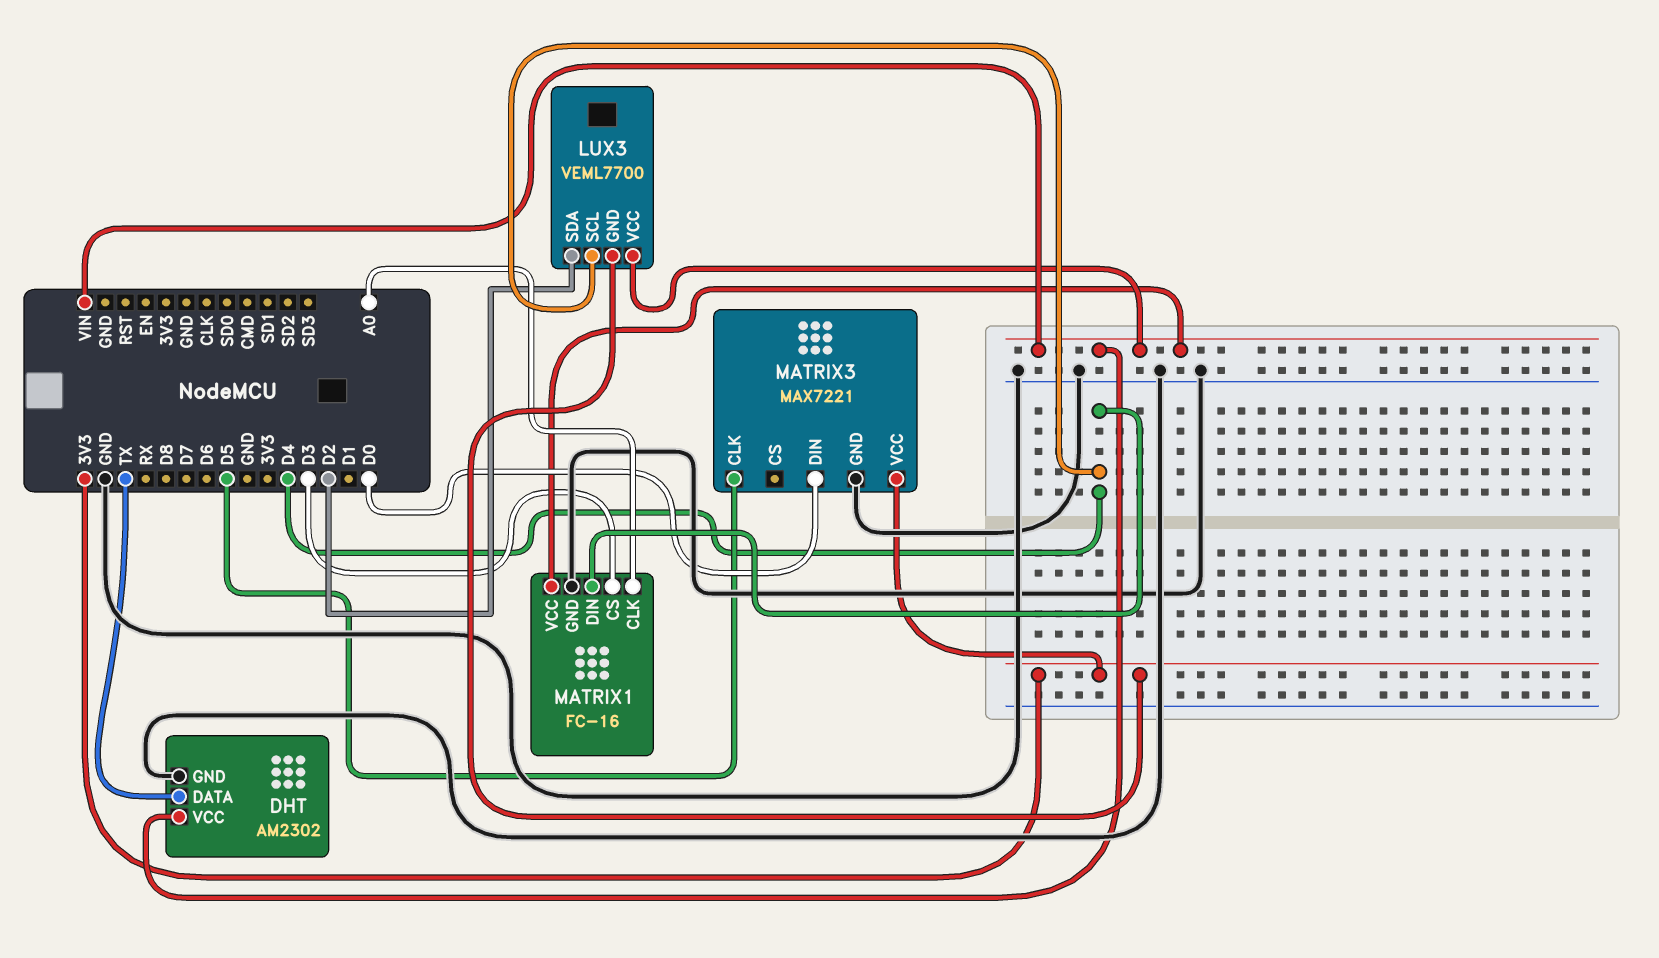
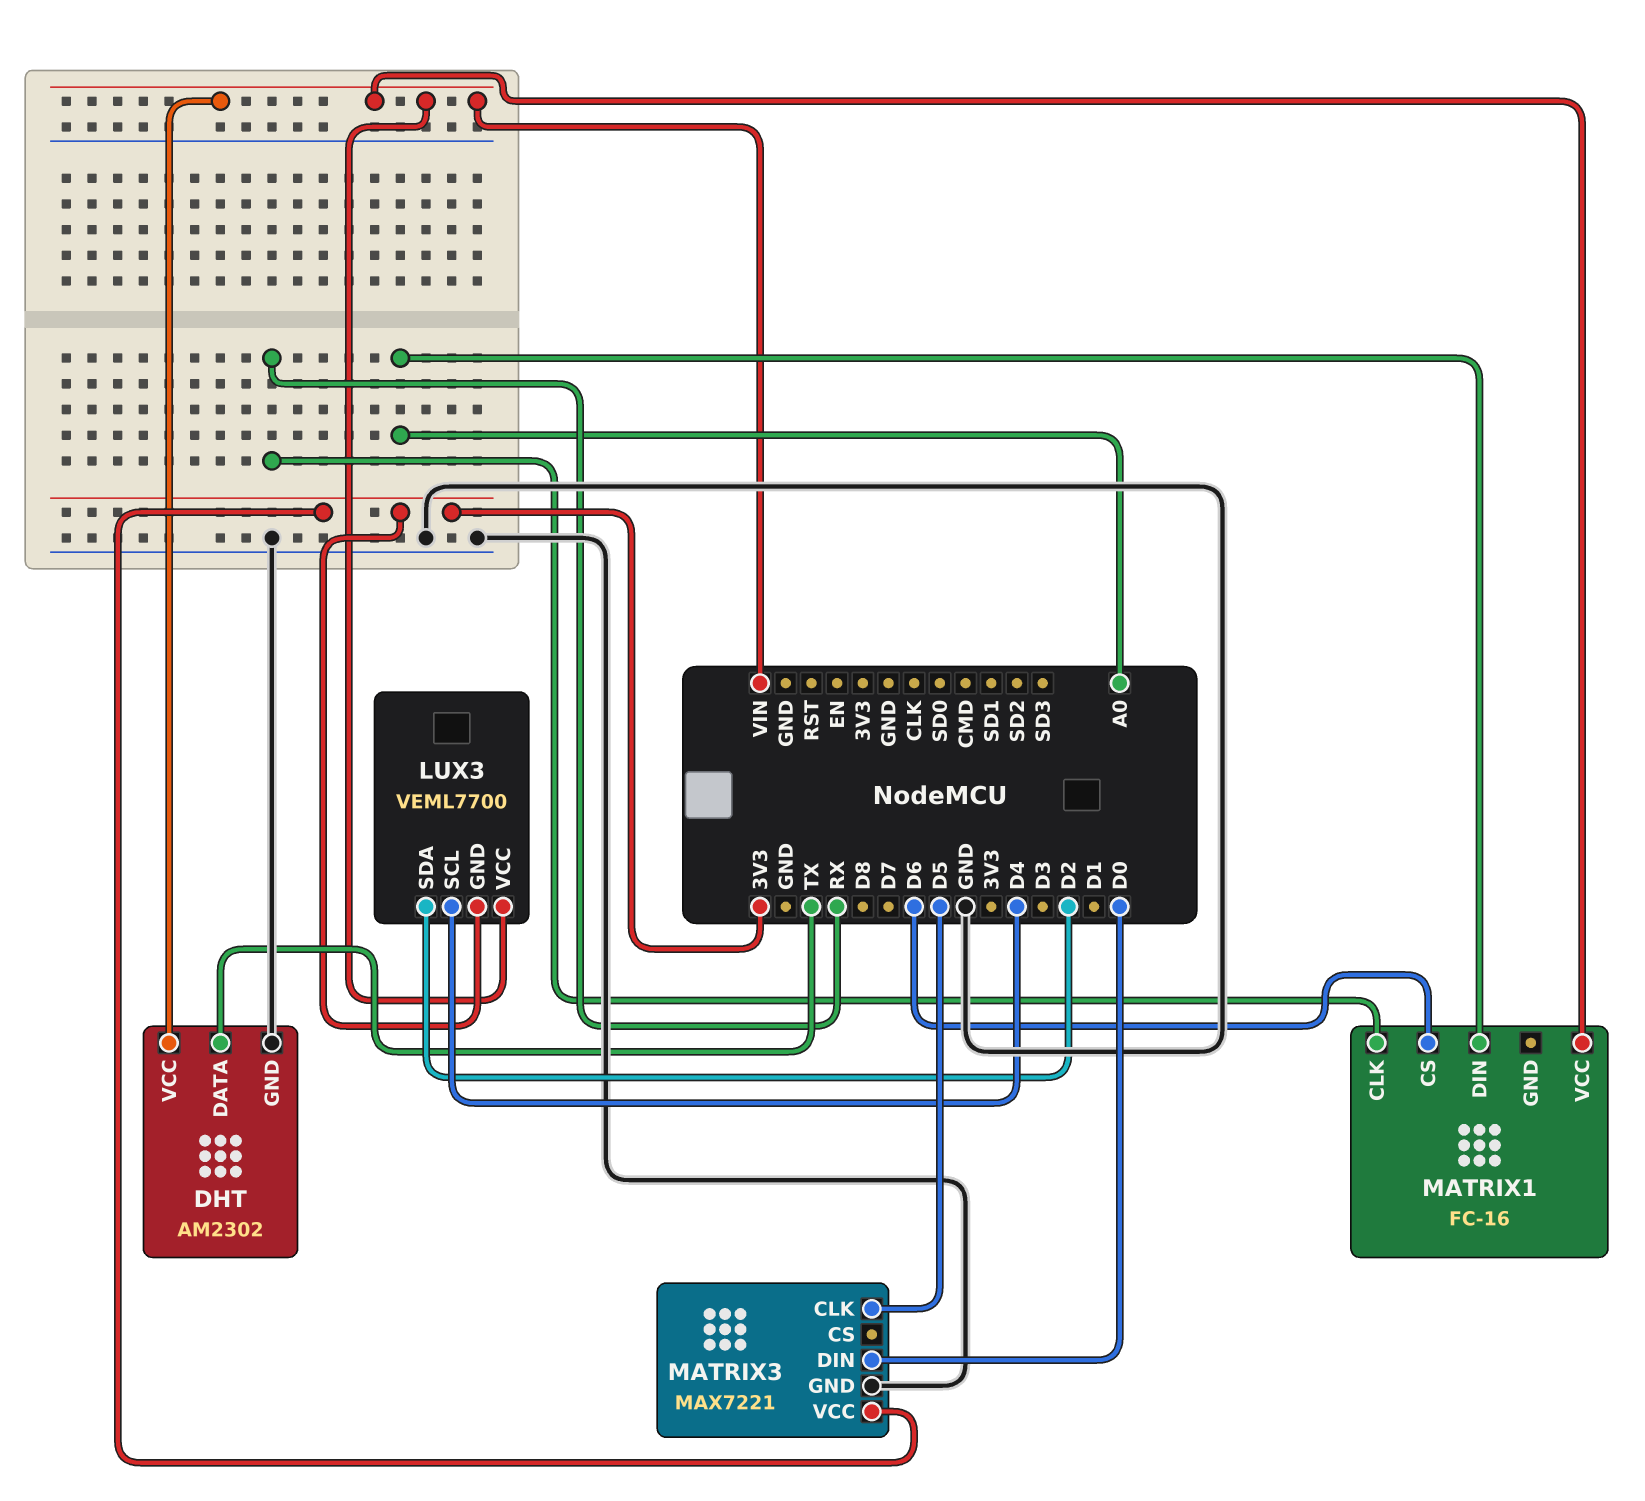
MATRIX1 pin CLK: A0 -> RX
MATRIX1 pin CS: D3 -> D6
MATRIX1 pin DIN: D4 -> A0
MATRIX1 pin GND: GND -> none

